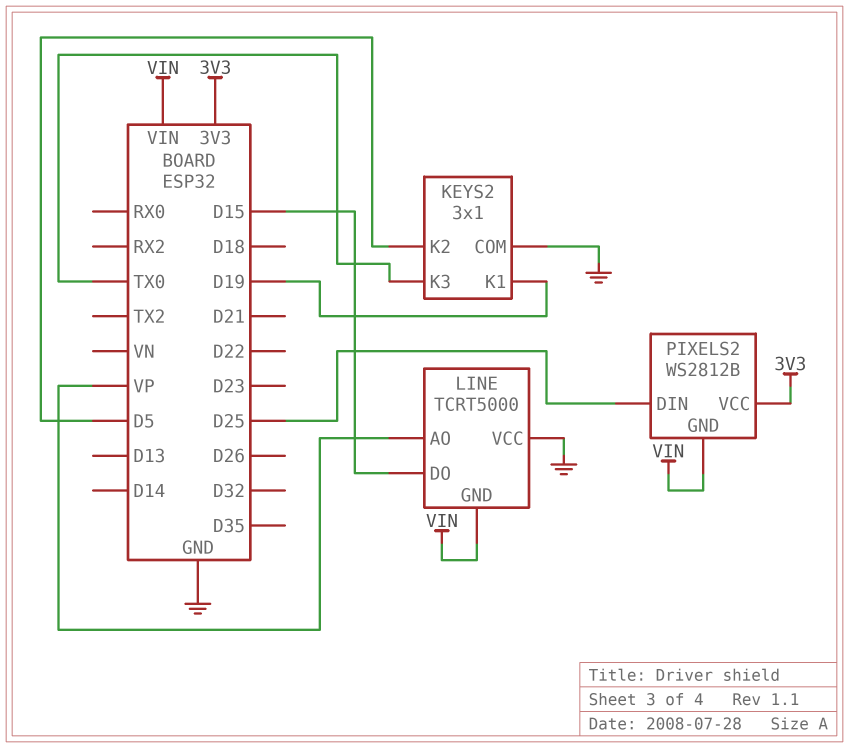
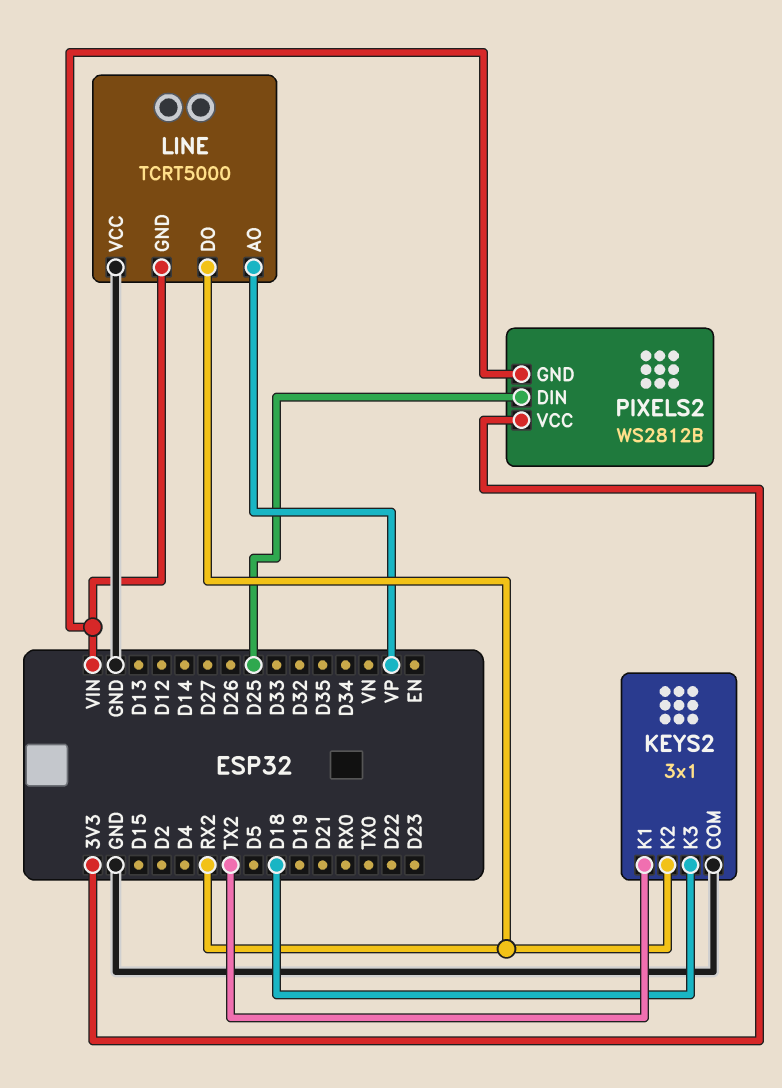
KEYS2 pin K1: D19 -> TX2
KEYS2 pin K2: D5 -> RX2
KEYS2 pin K3: TX0 -> D18
LINE pin DO: D15 -> RX2

